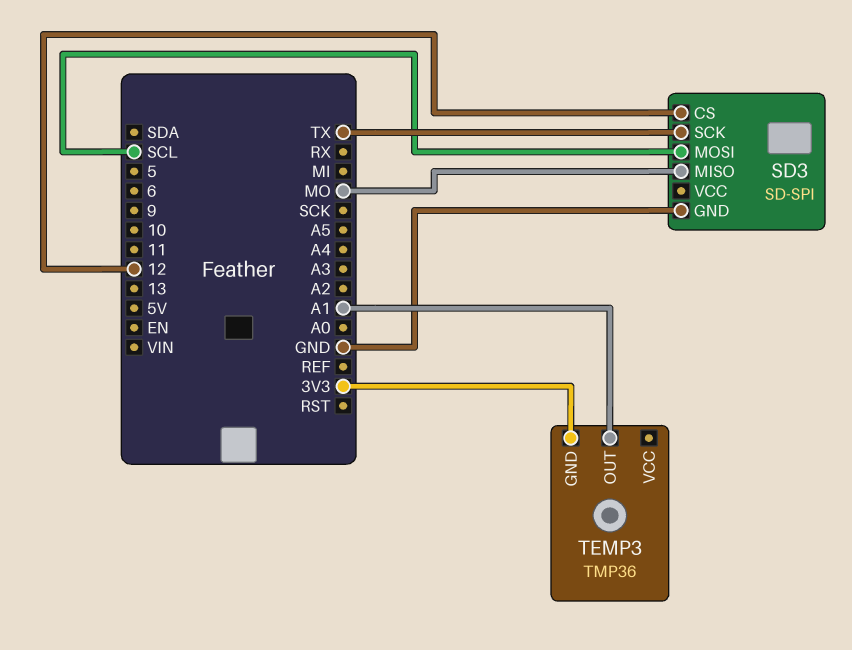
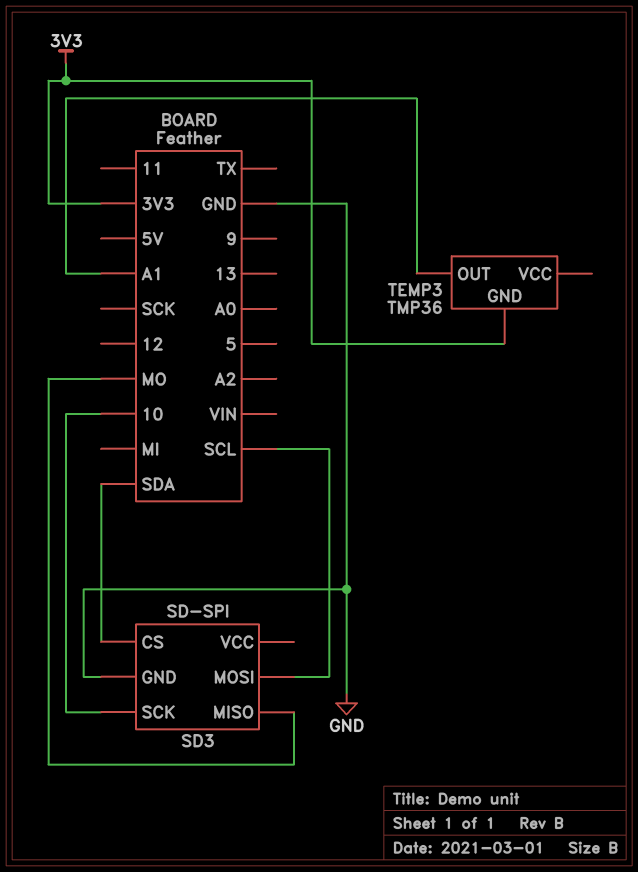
SD3 pin CS: 12 -> SDA
SD3 pin SCK: TX -> 10

